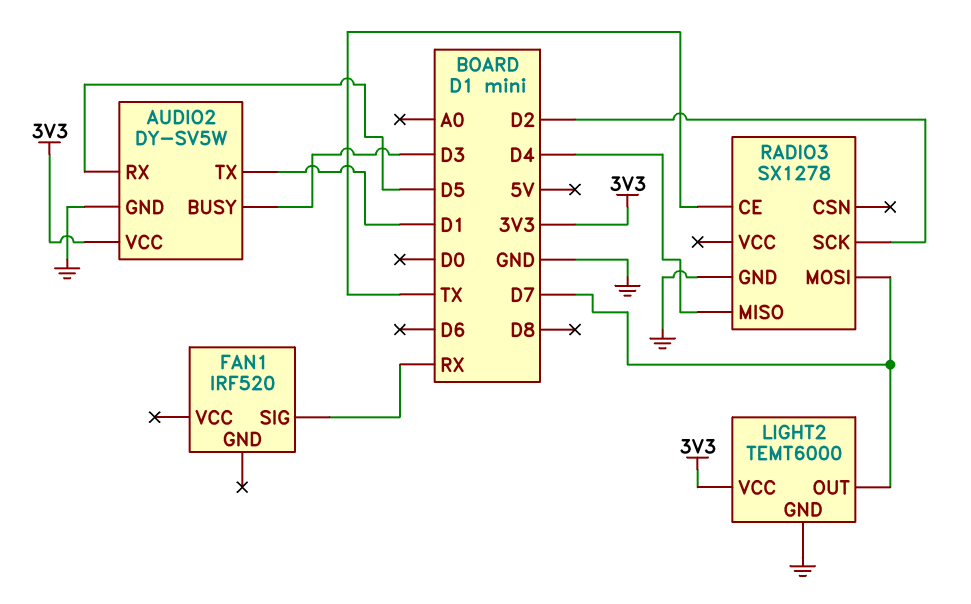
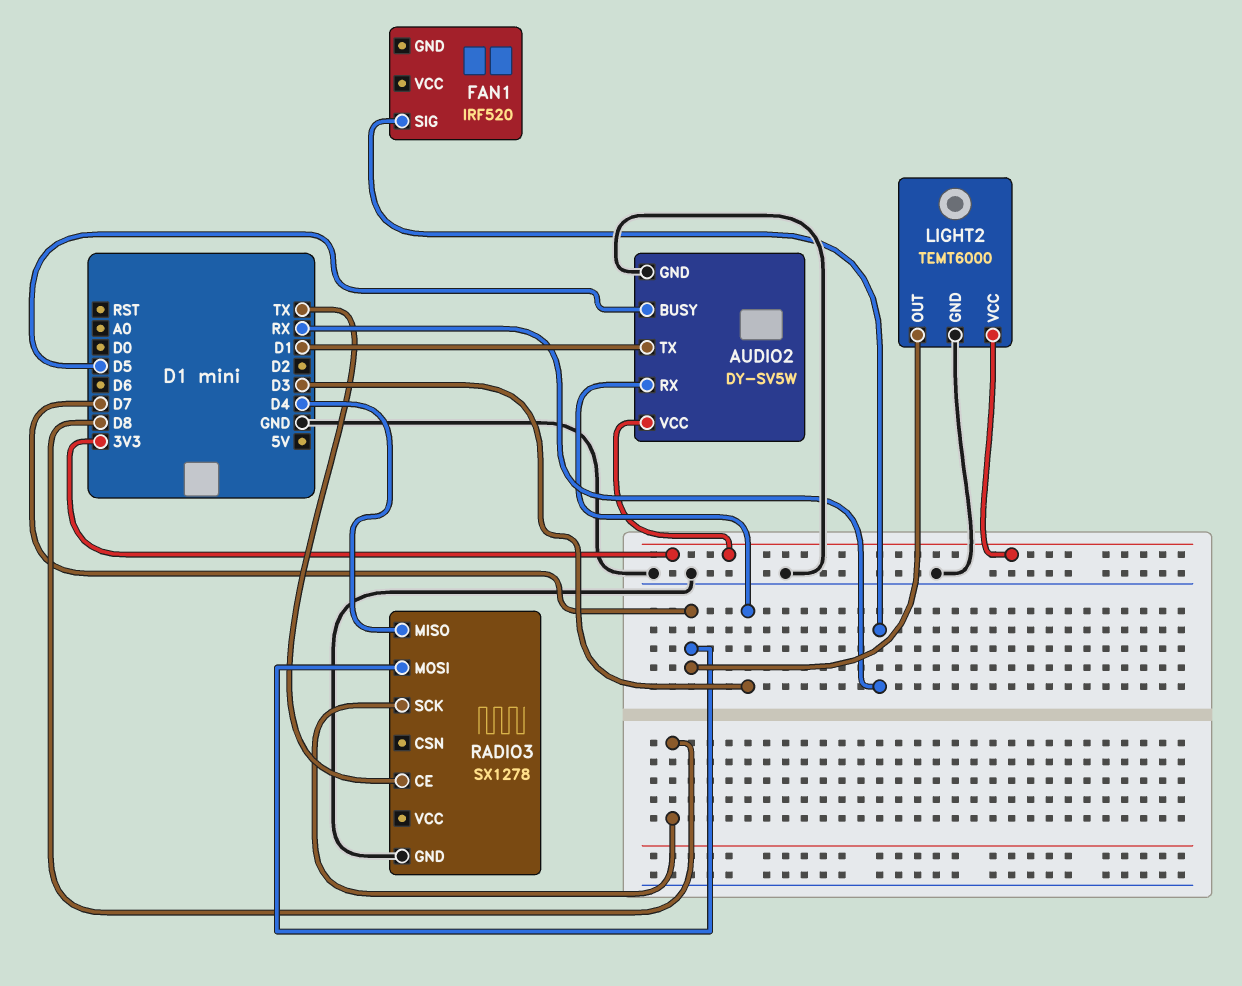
AUDIO2 pin BUSY: D3 -> D5
AUDIO2 pin RX: D5 -> D3
RADIO3 pin SCK: D2 -> D8

